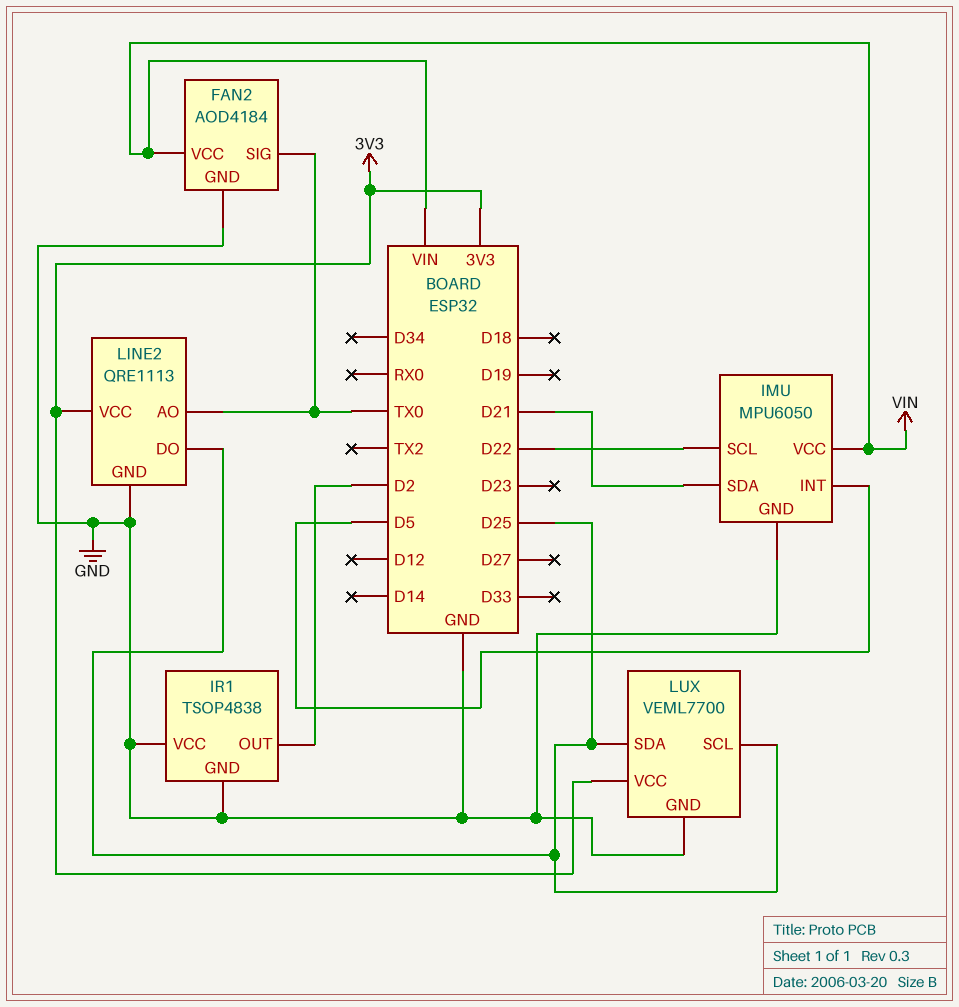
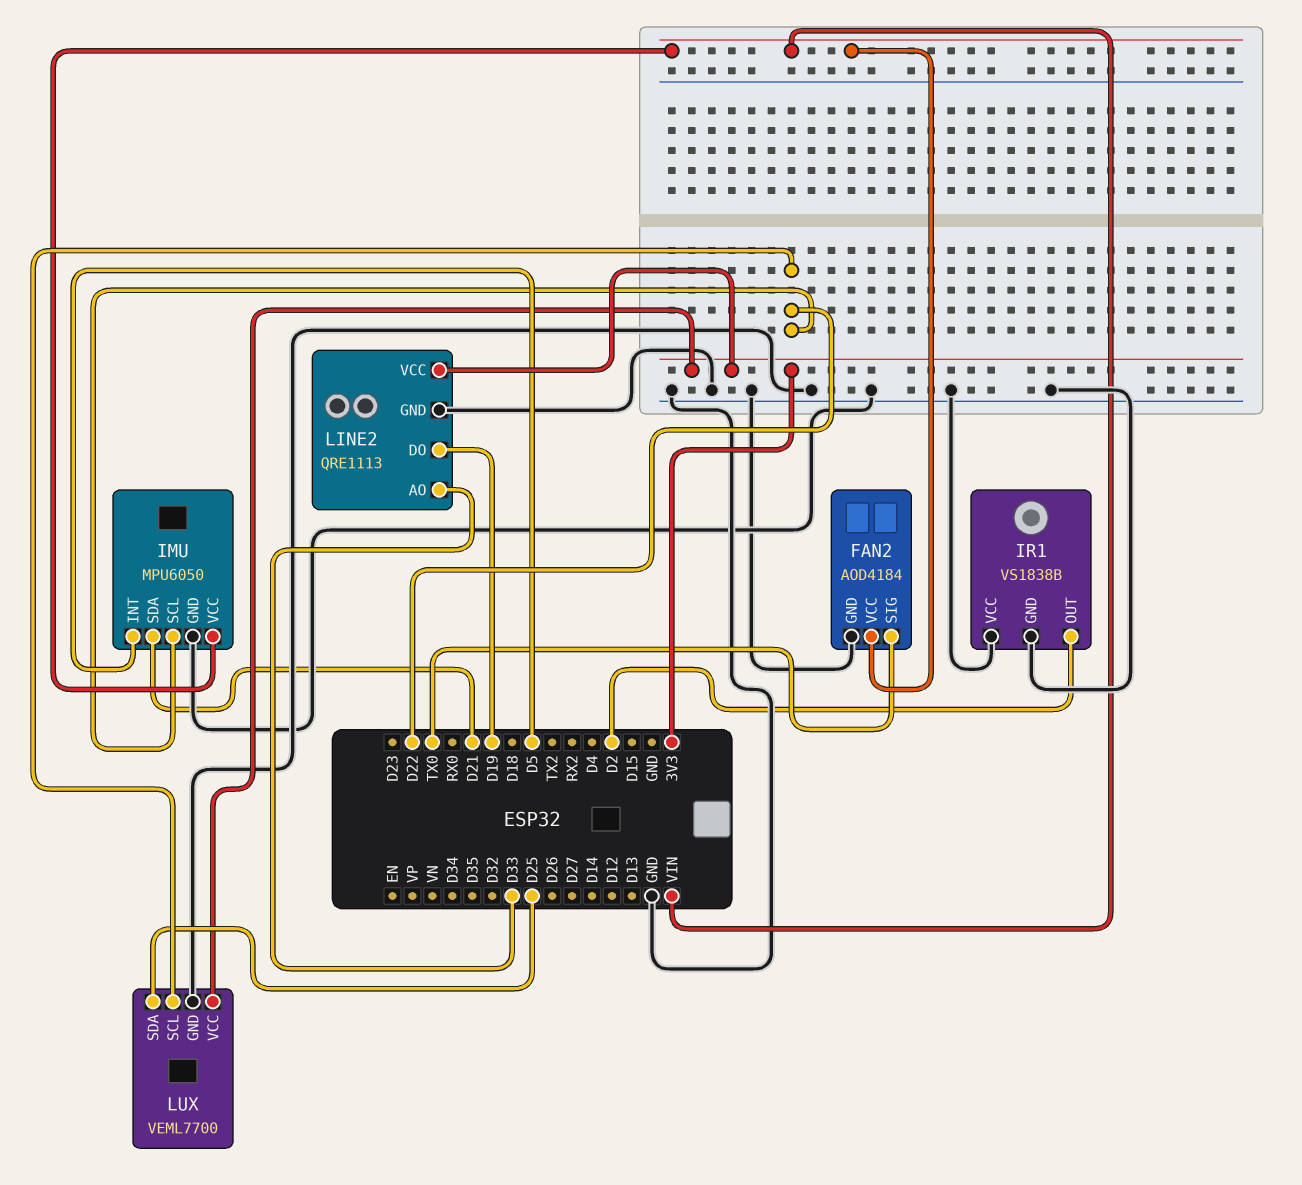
IR1: TSOP4838 -> VS1838B
LINE2 pin AO: TX0 -> D33
LINE2 pin DO: D25 -> D19
LUX pin SCL: D25 -> D22

